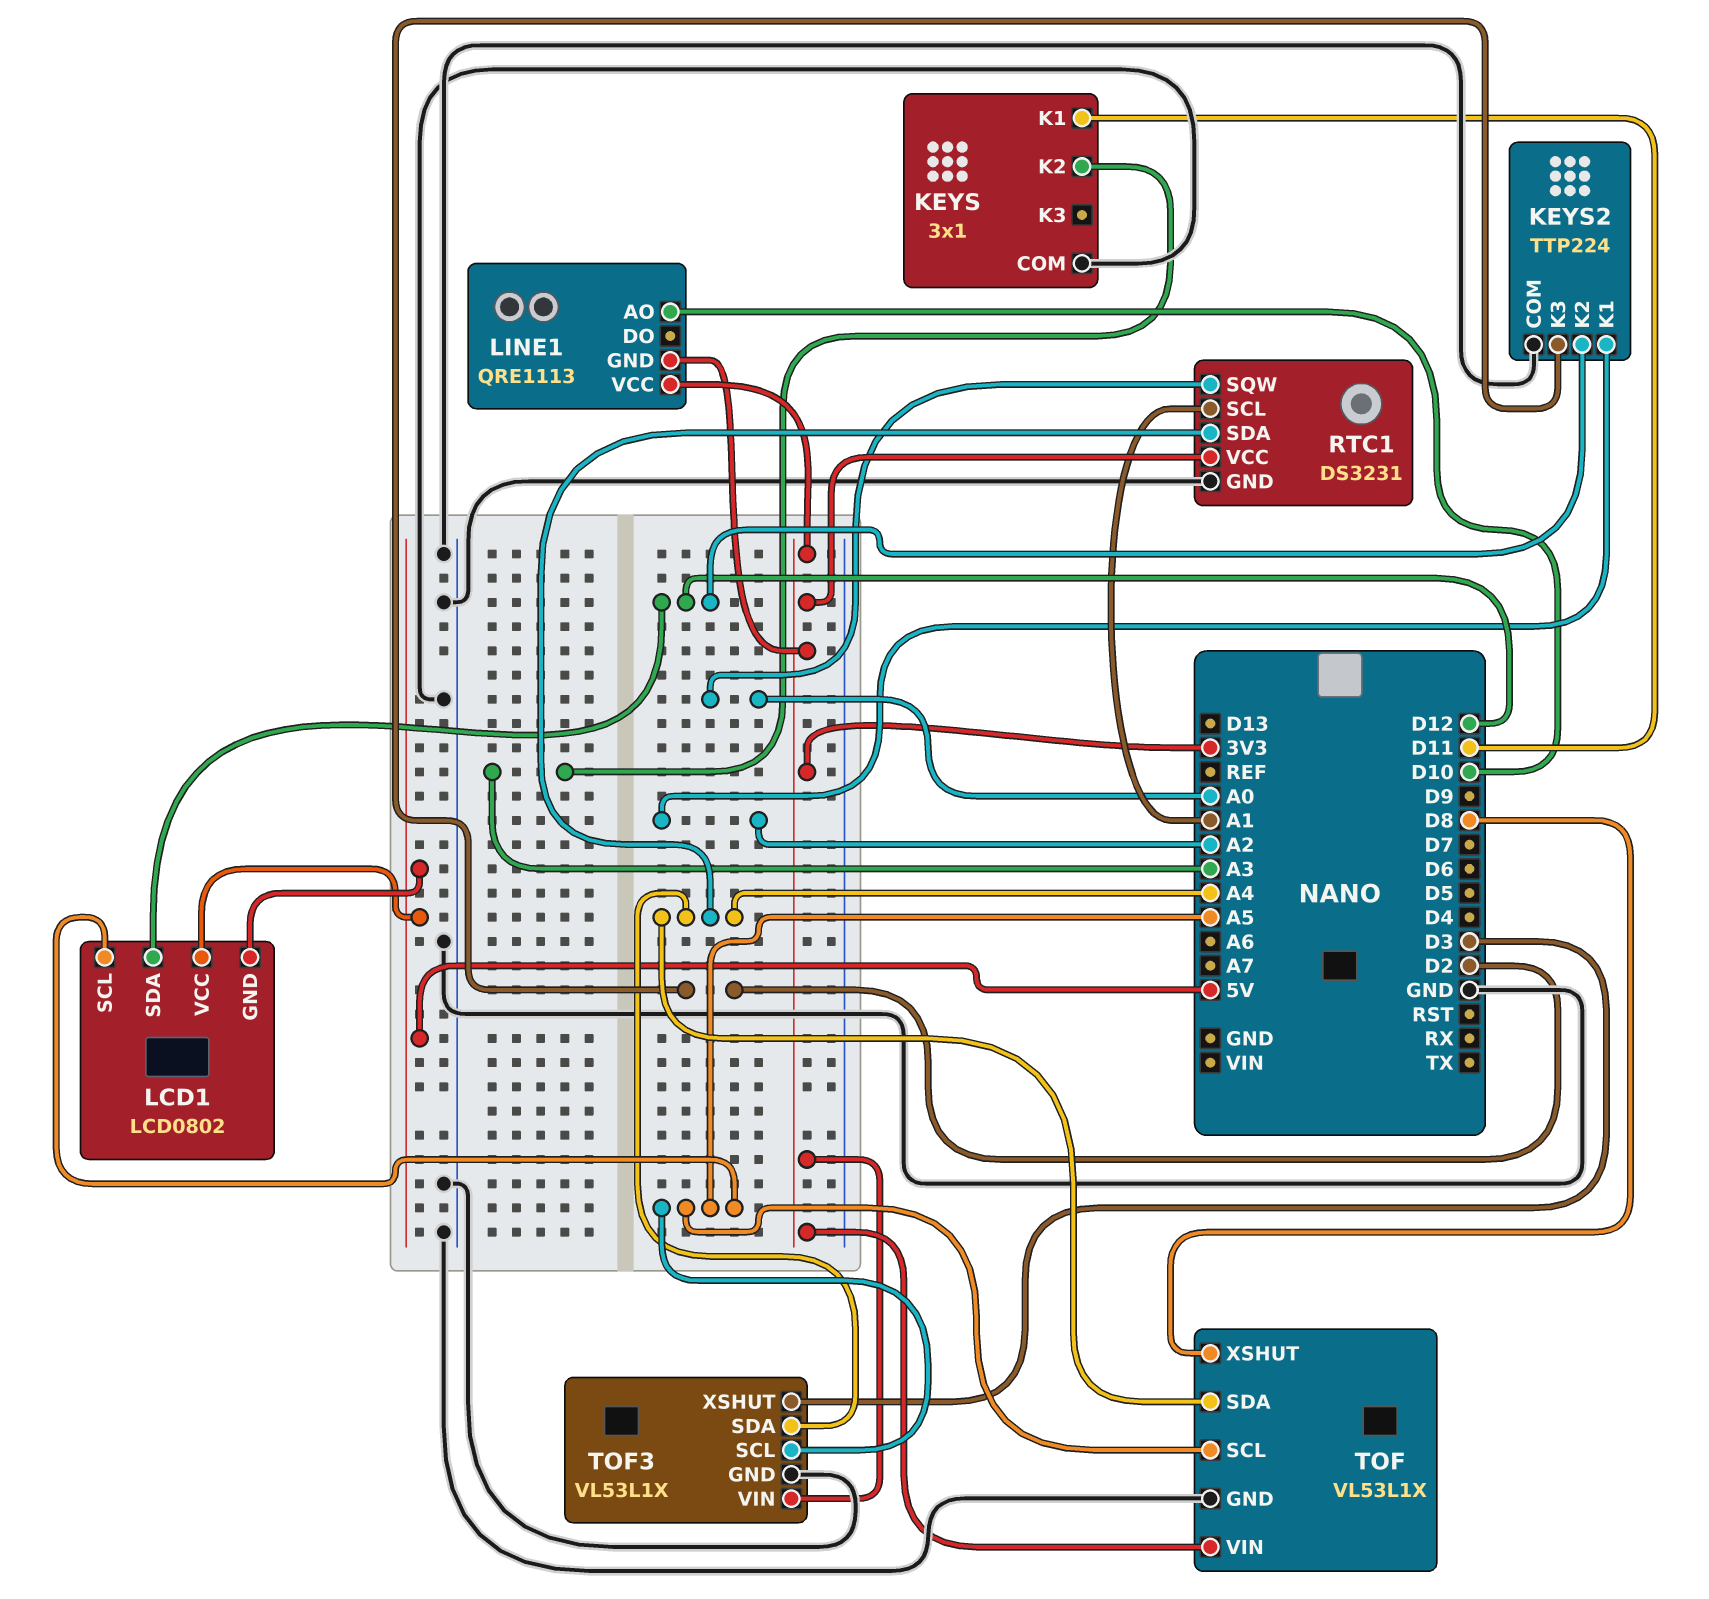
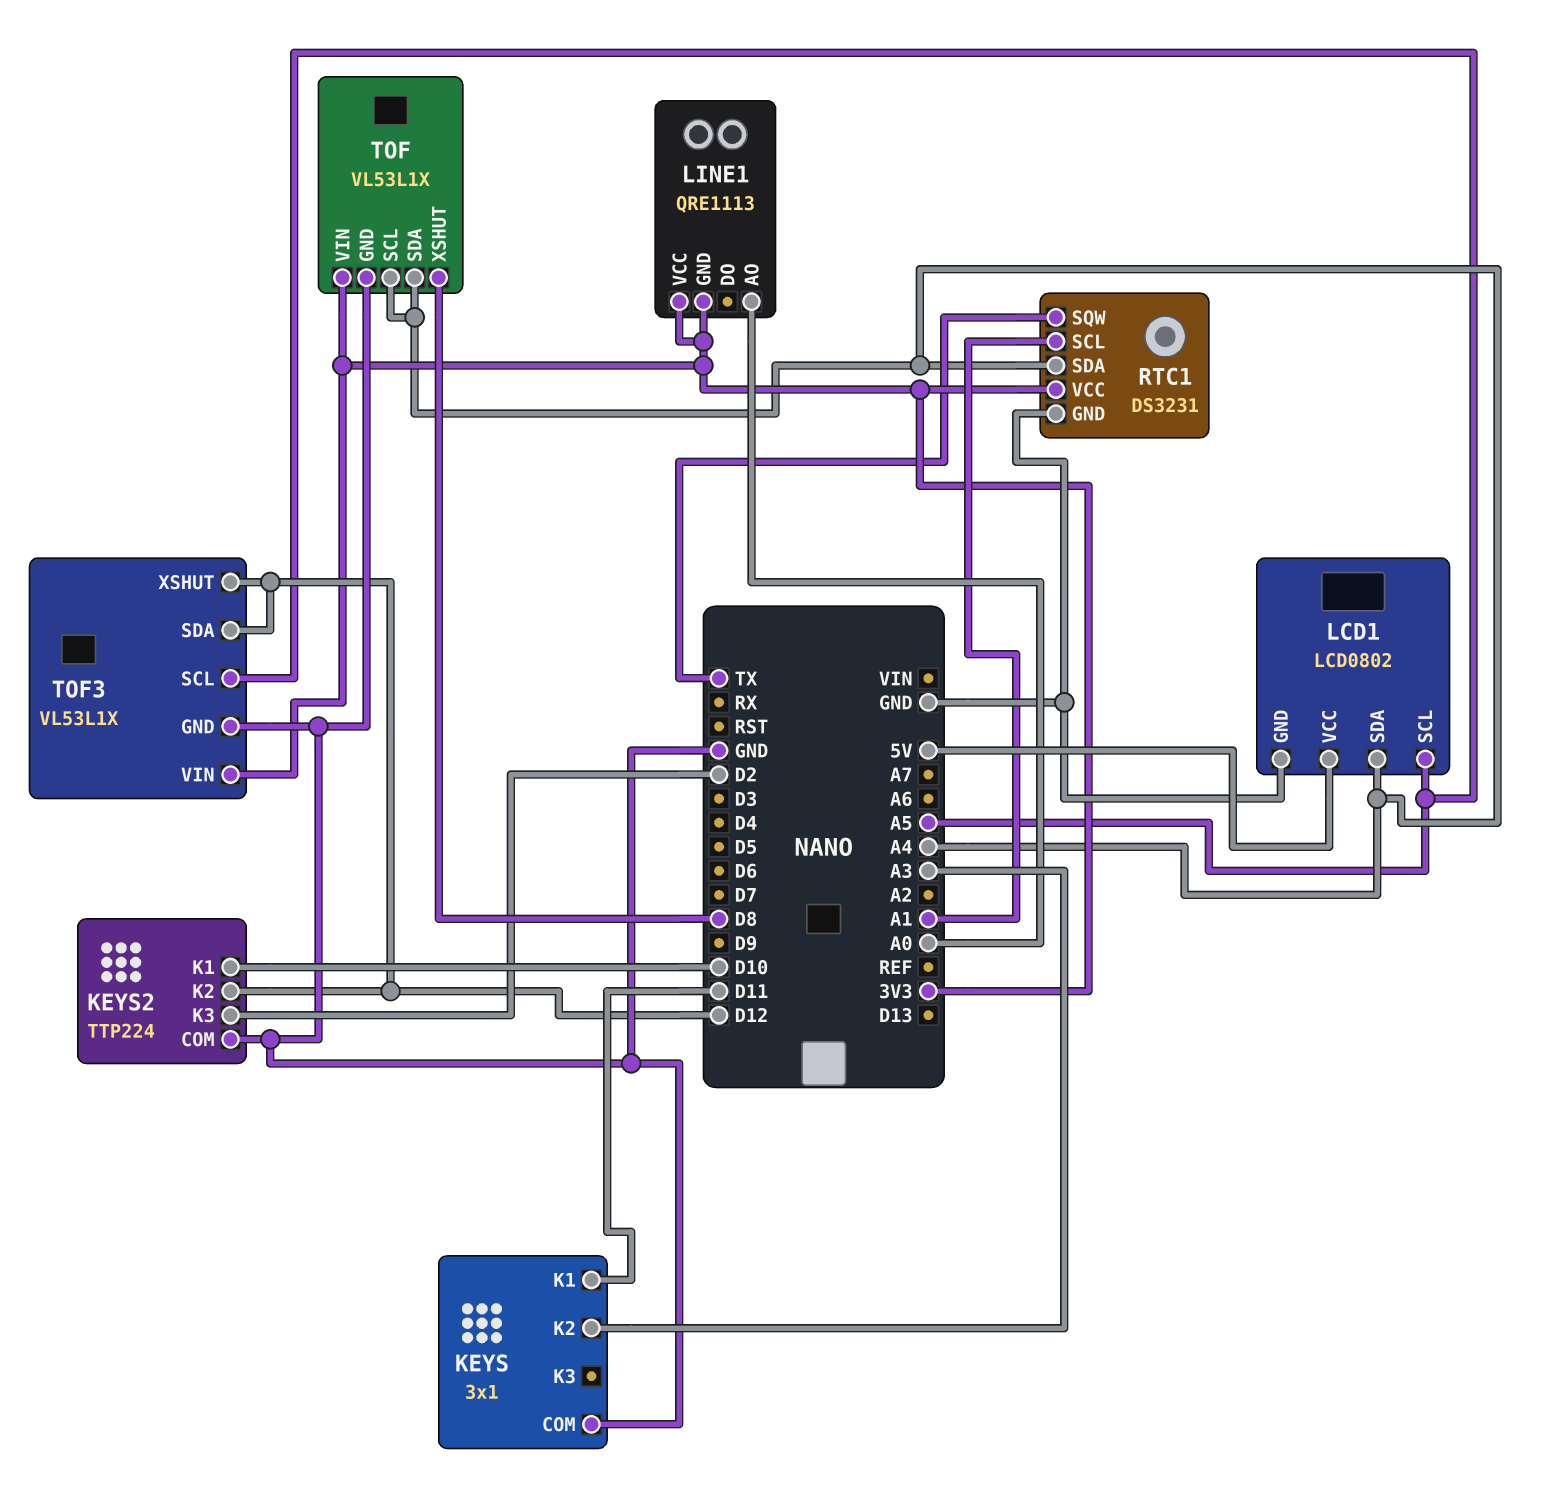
KEYS2 pin K1: A2 -> D10
LCD1 pin GND: 5V -> GND
LCD1 pin SDA: D12 -> A4
LINE1 pin AO: D10 -> A0
RTC1 pin SQW: A0 -> TX
TOF pin SCL: A5 -> A4
TOF3 pin SDA: A4 -> D12
TOF3 pin XSHUT: D3 -> D12

